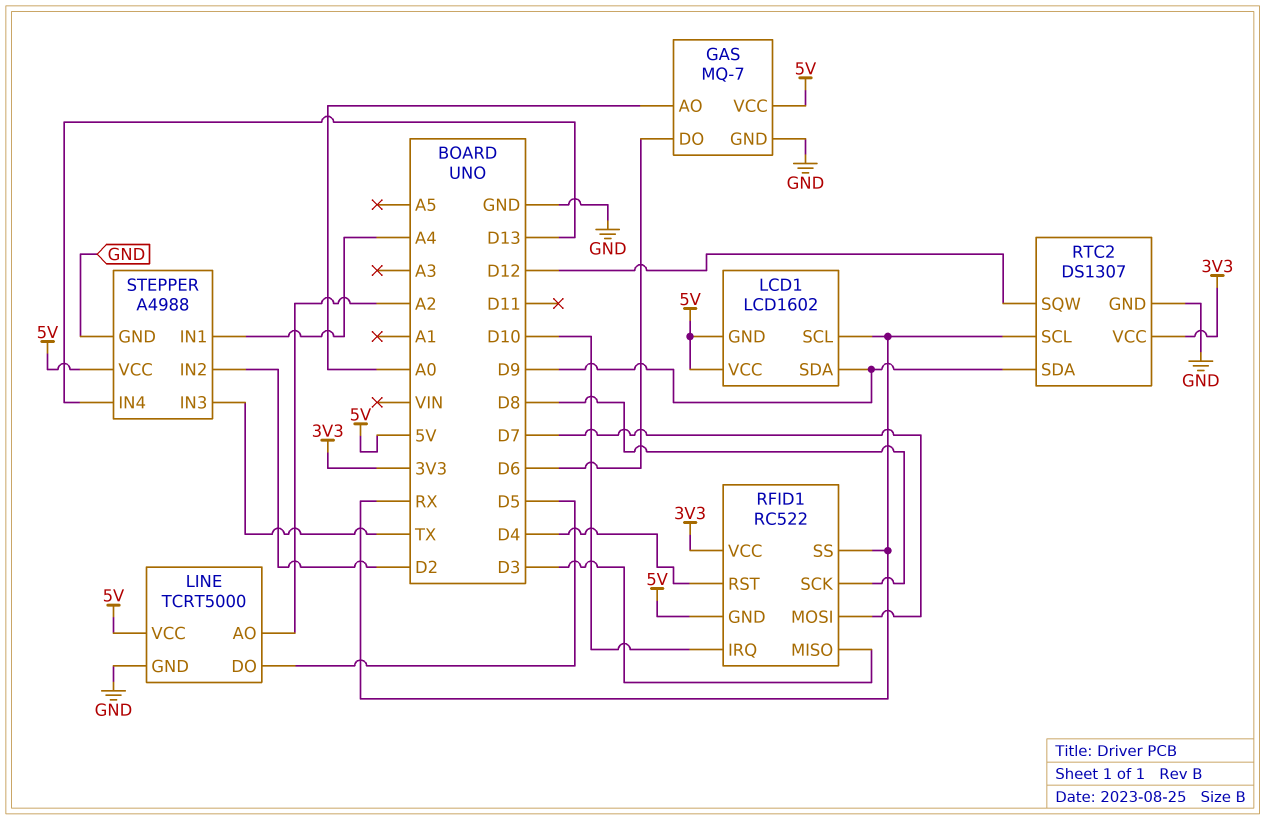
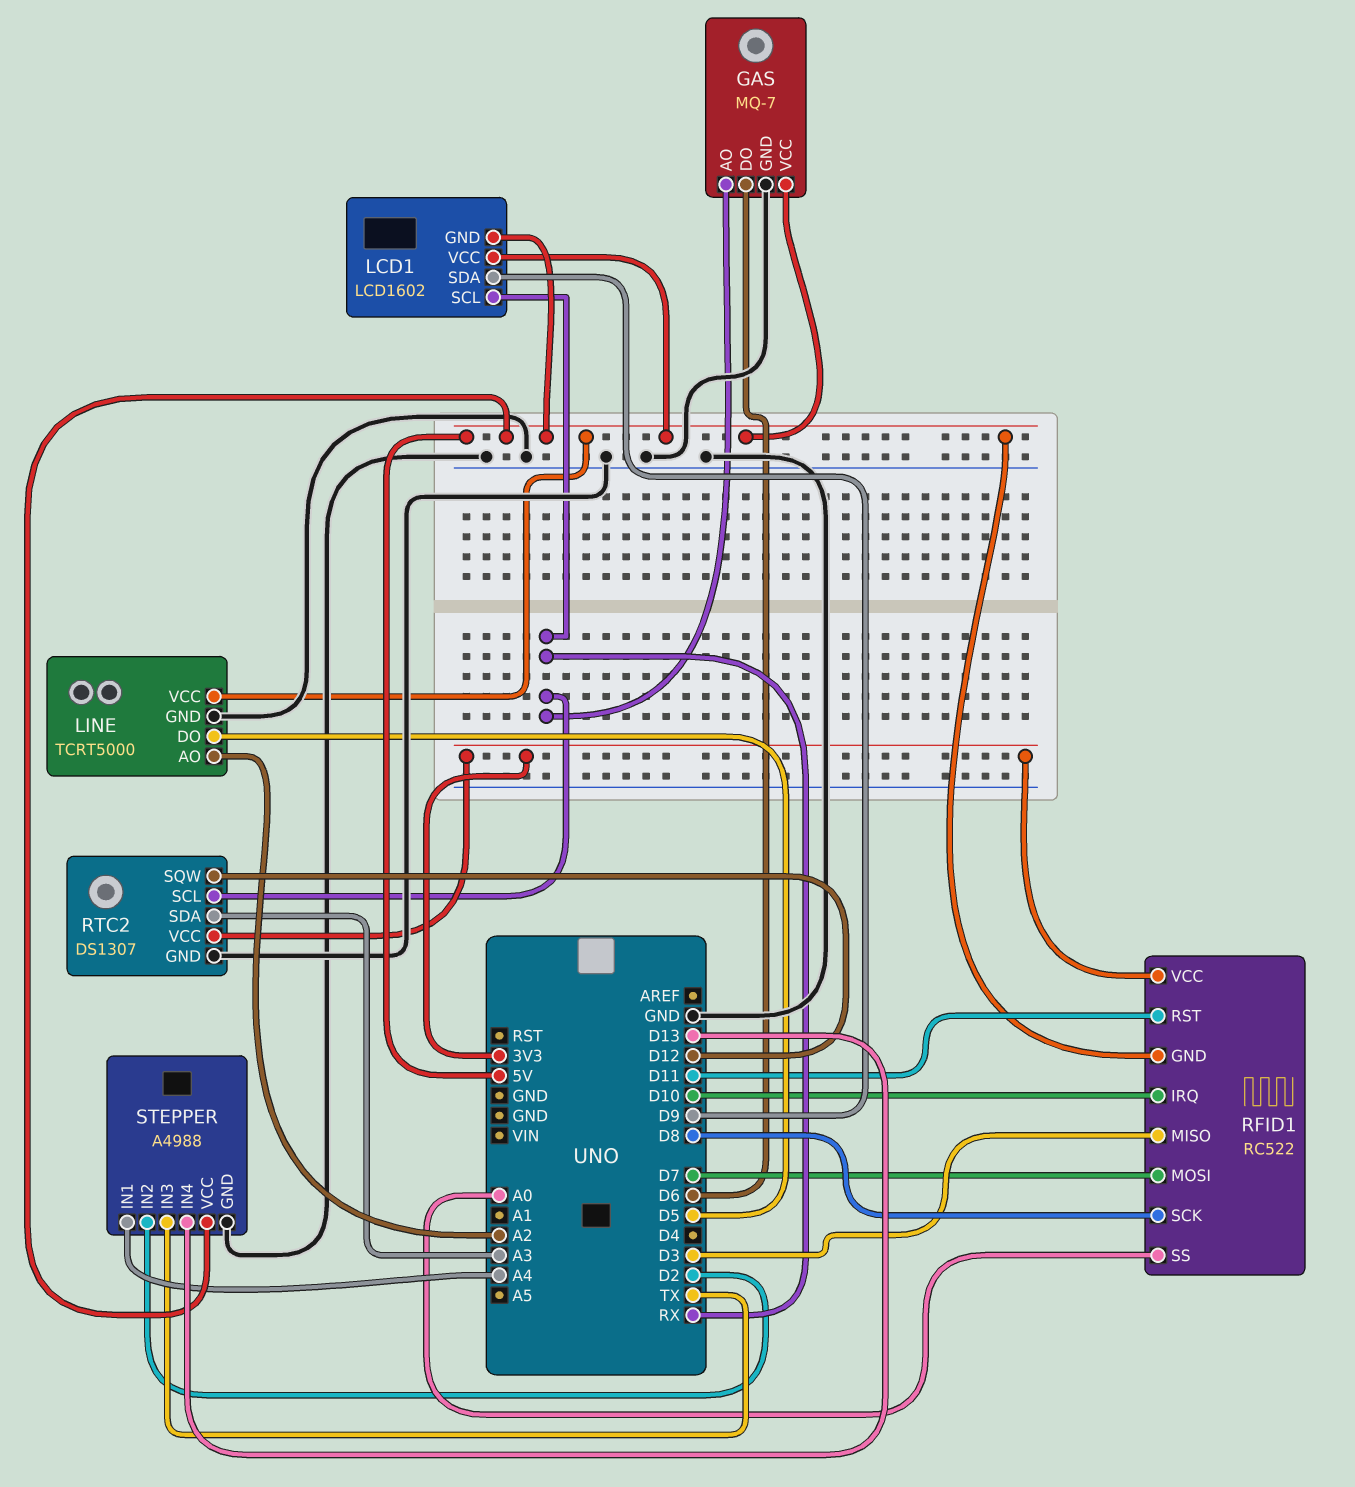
GAS pin AO: A0 -> RX
RFID1 pin RST: D4 -> D11
RFID1 pin SS: RX -> A0
RTC2 pin SDA: D9 -> A3

